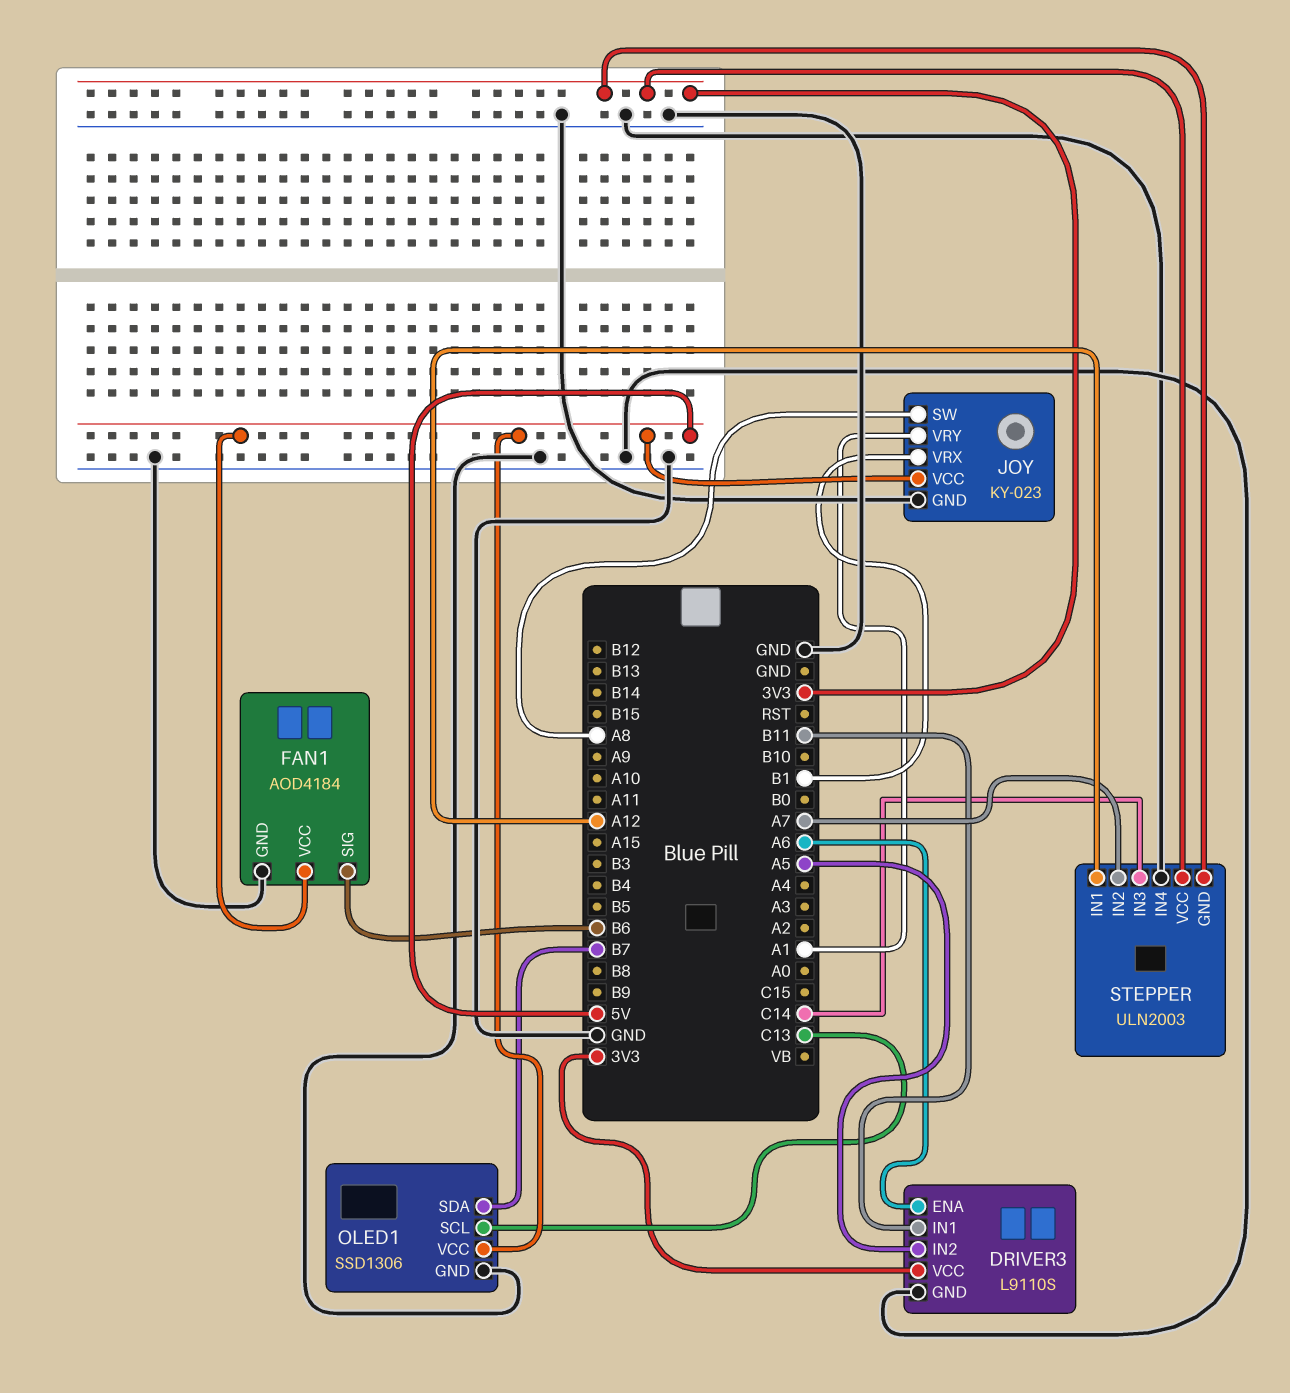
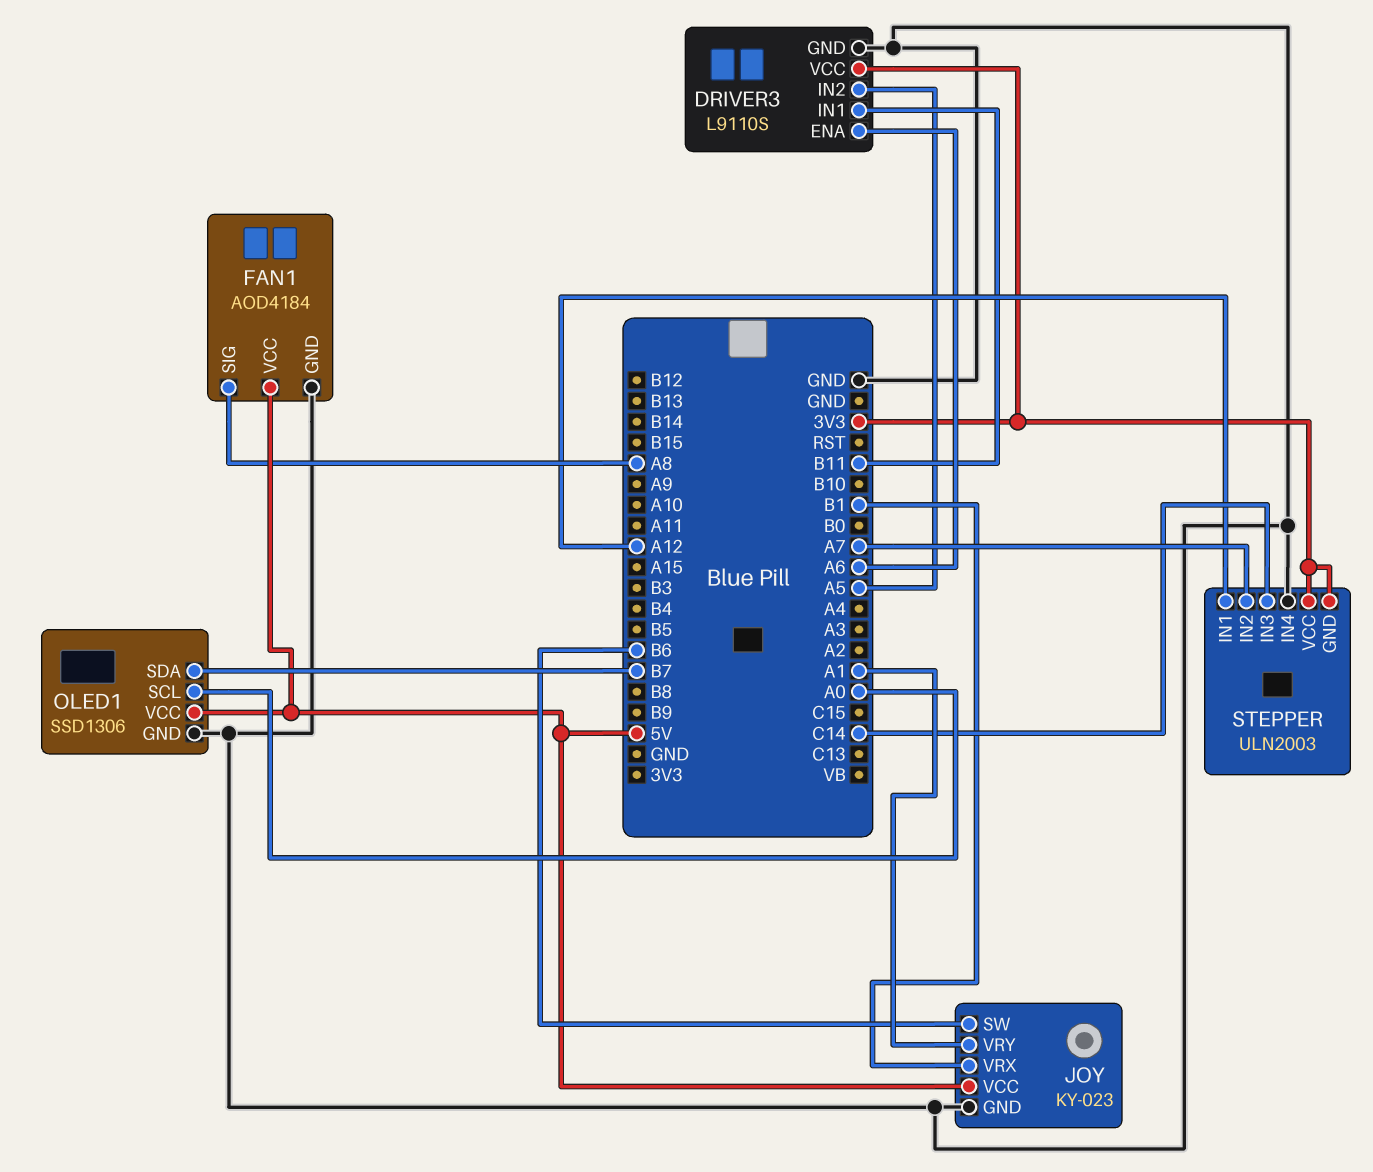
FAN1 pin SIG: B6 -> A8
JOY pin SW: A8 -> B6
OLED1 pin SCL: C13 -> A0

